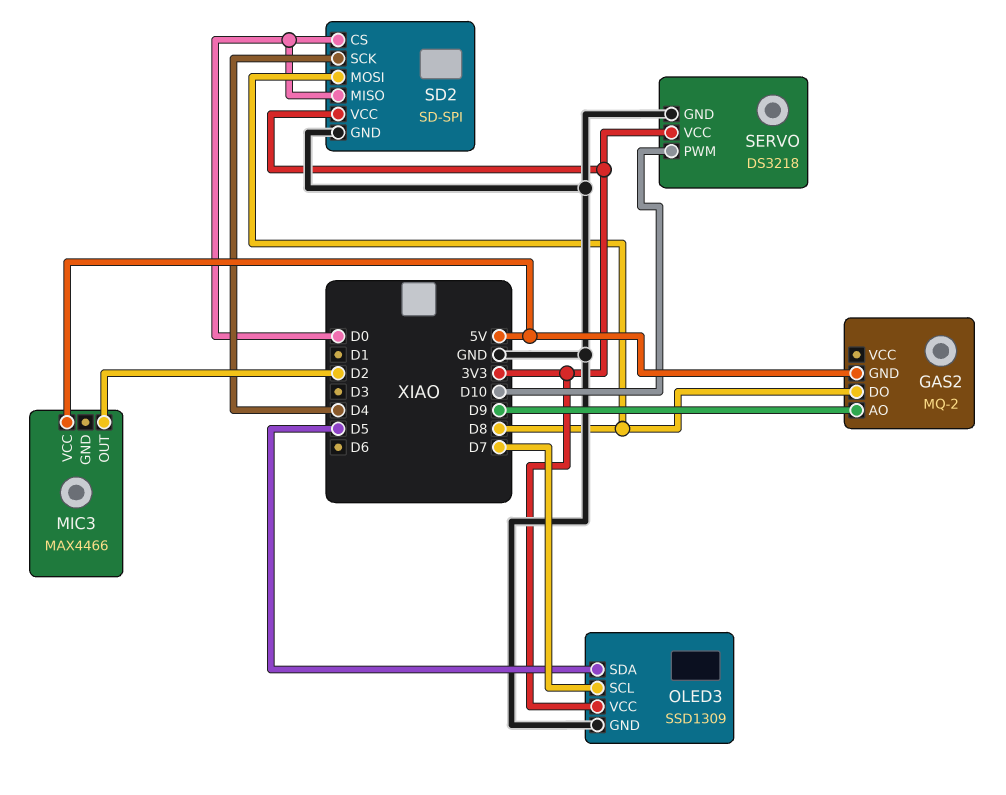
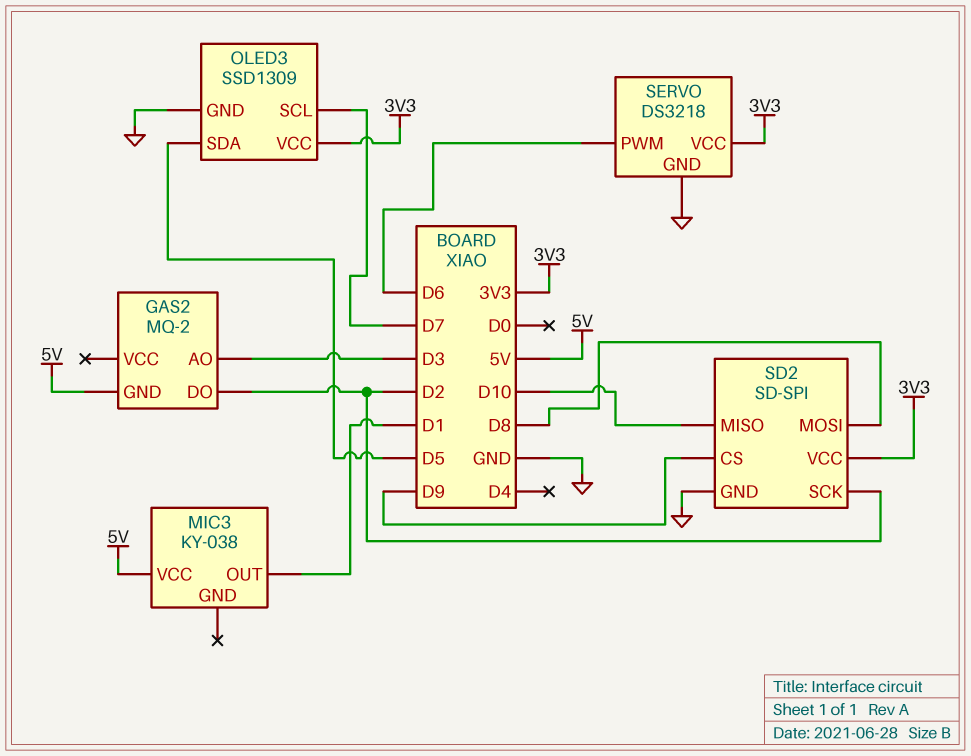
GAS2 pin AO: D9 -> D3
GAS2 pin DO: D8 -> D2
MIC3: MAX4466 -> KY-038
MIC3 pin OUT: D2 -> D1
SD2 pin CS: D0 -> D9
SD2 pin MISO: D0 -> D10
SD2 pin SCK: D4 -> D2
SERVO pin PWM: D10 -> D6

